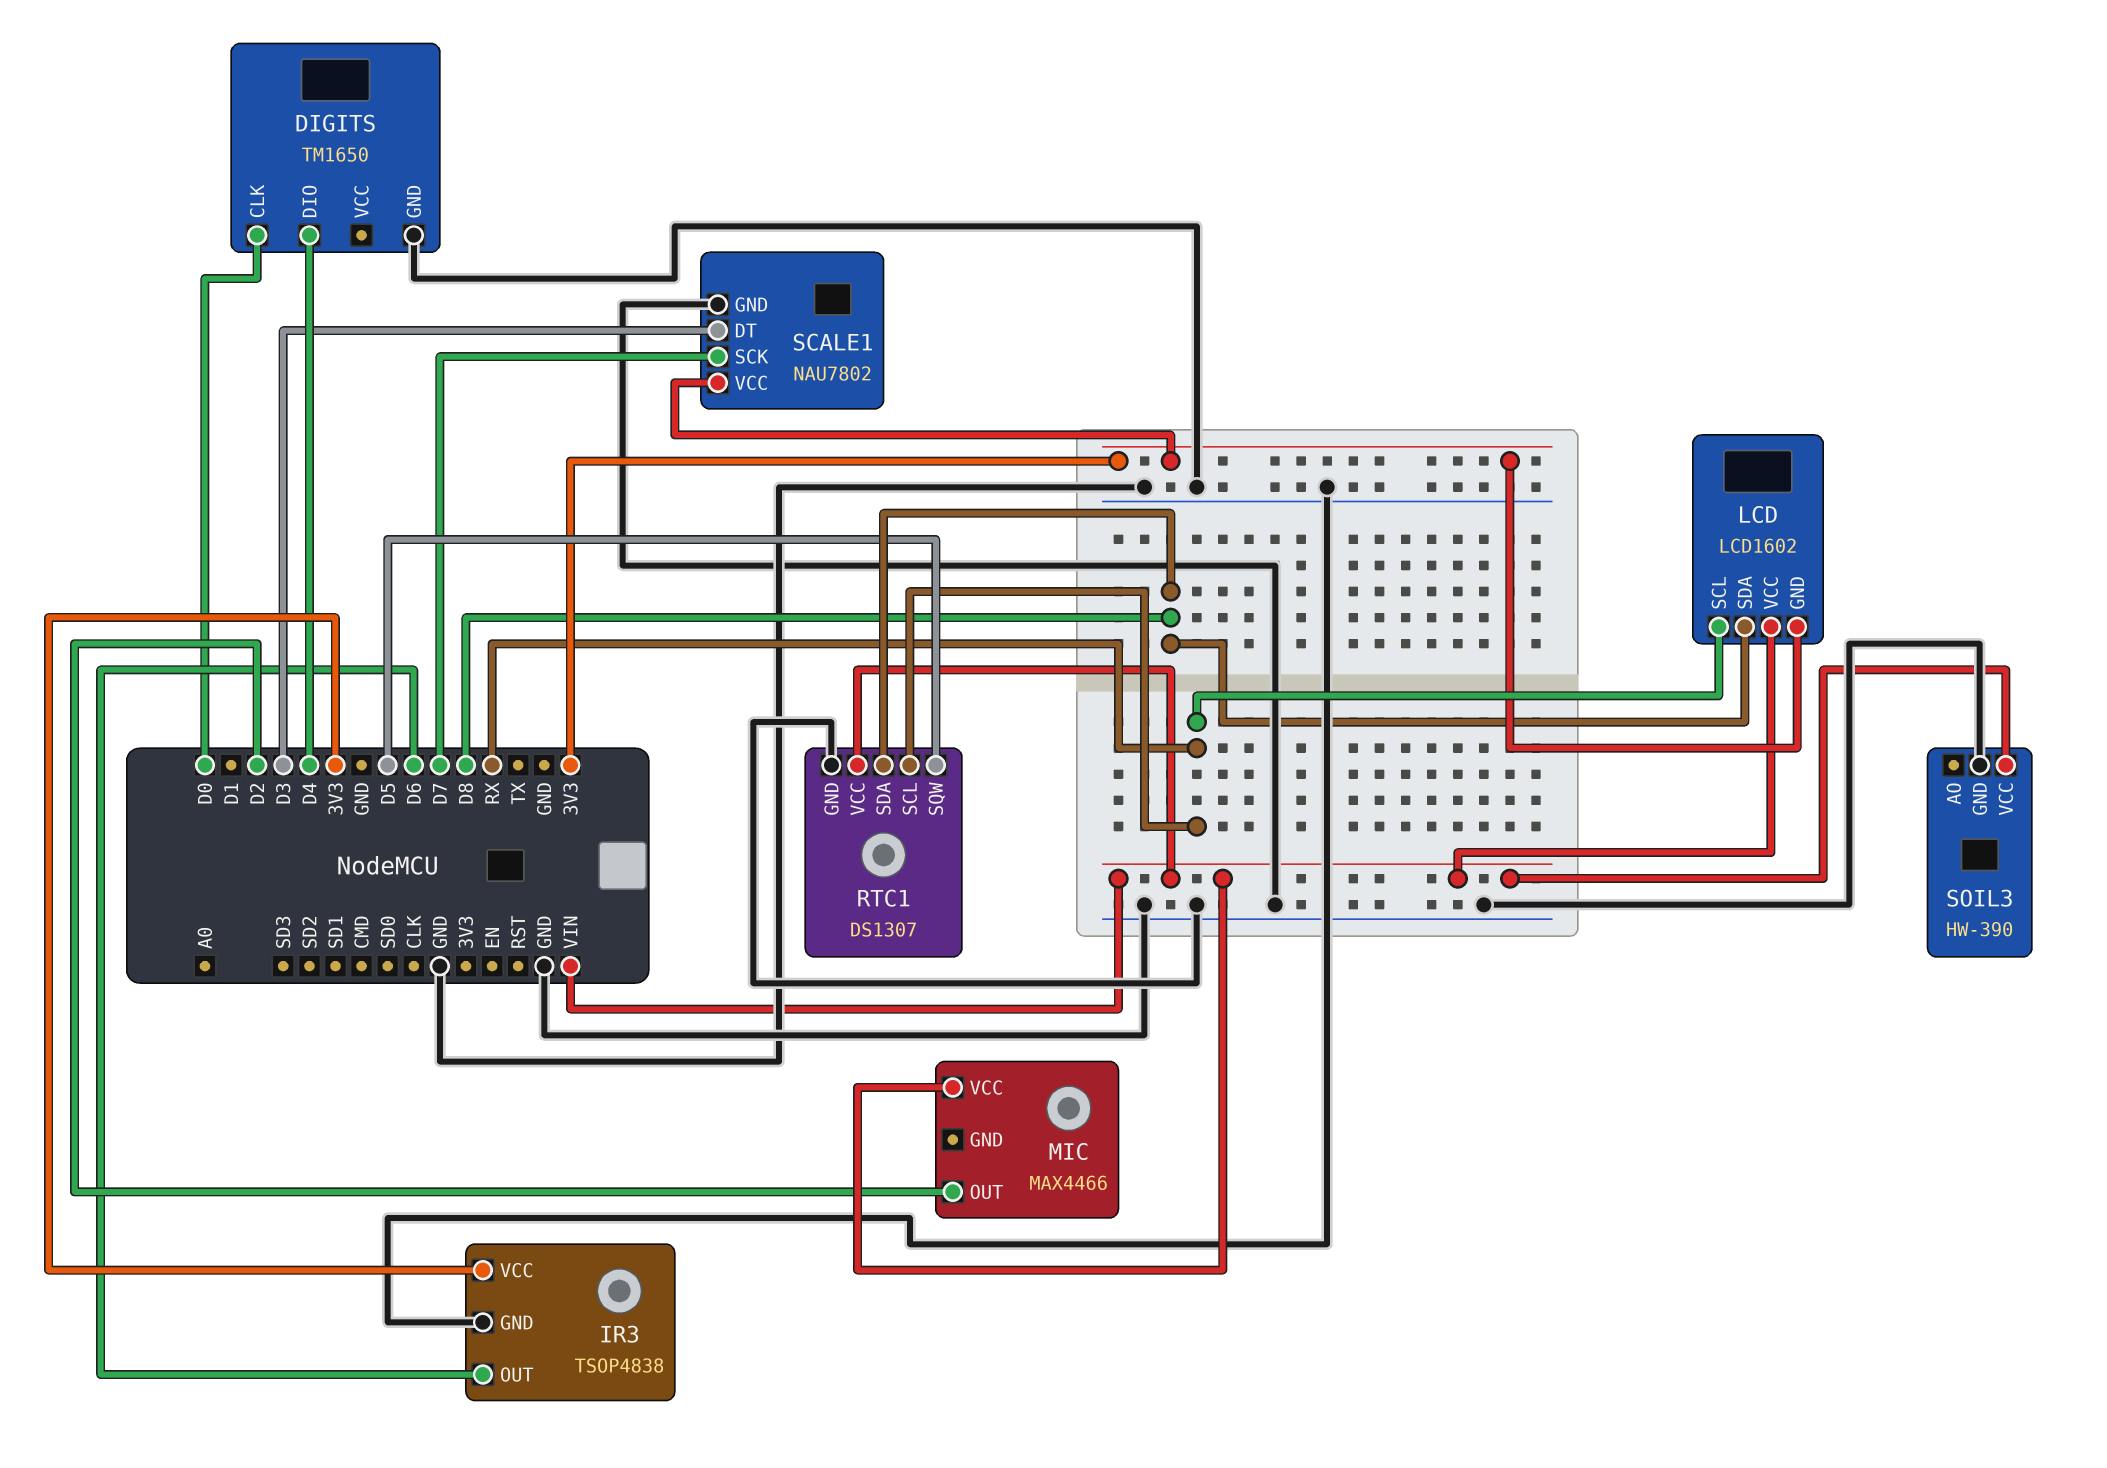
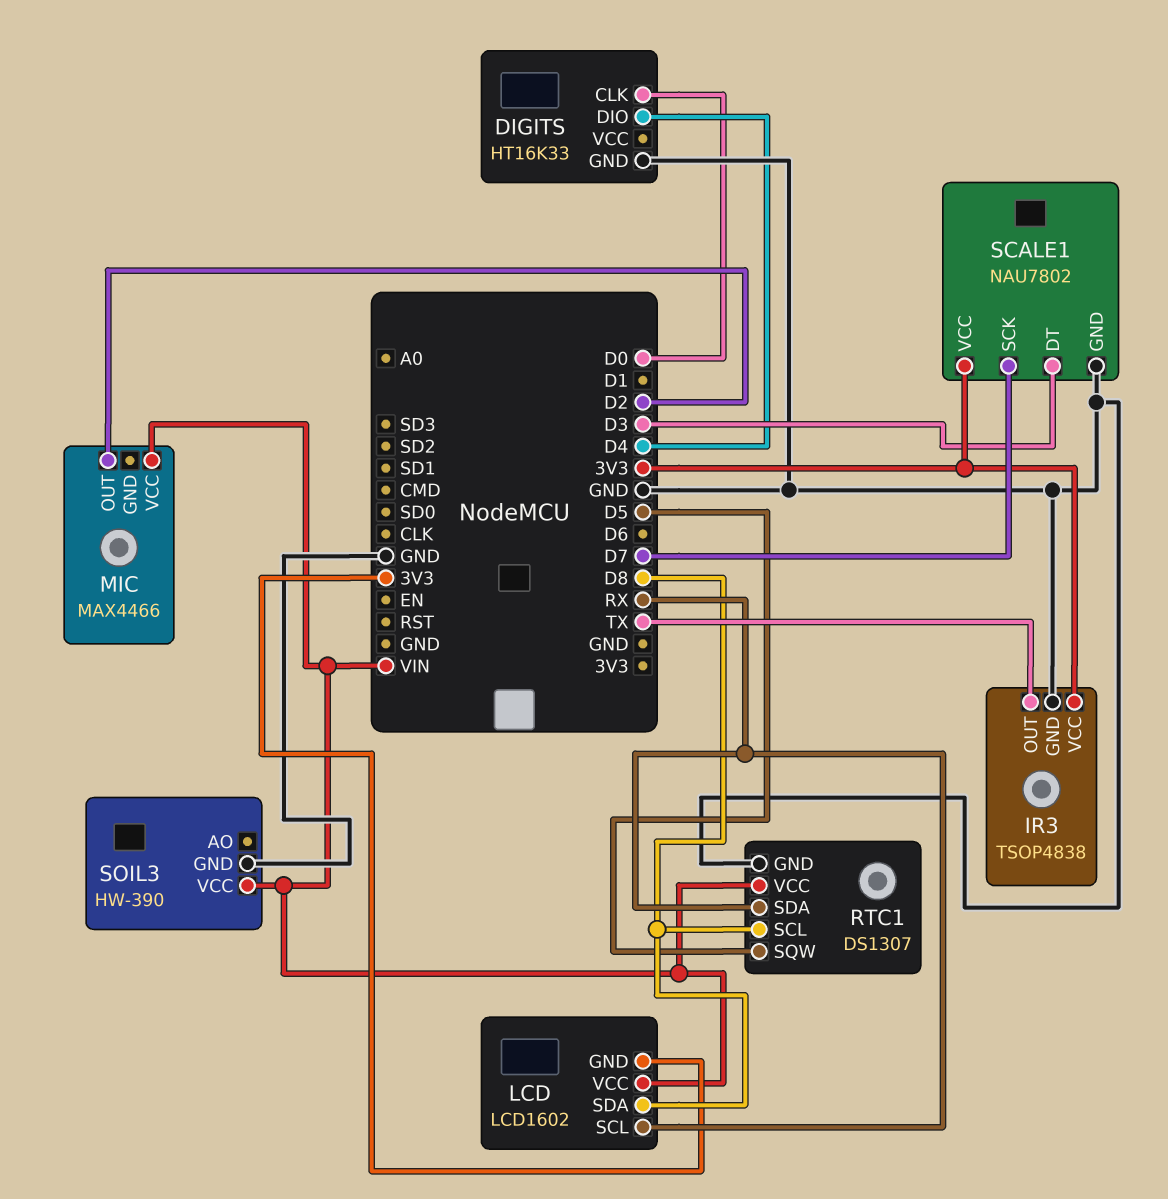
DIGITS: TM1650 -> HT16K33
IR3 pin OUT: D6 -> TX
RTC1 pin SCL: RX -> D8
RTC1 pin SDA: D8 -> RX

